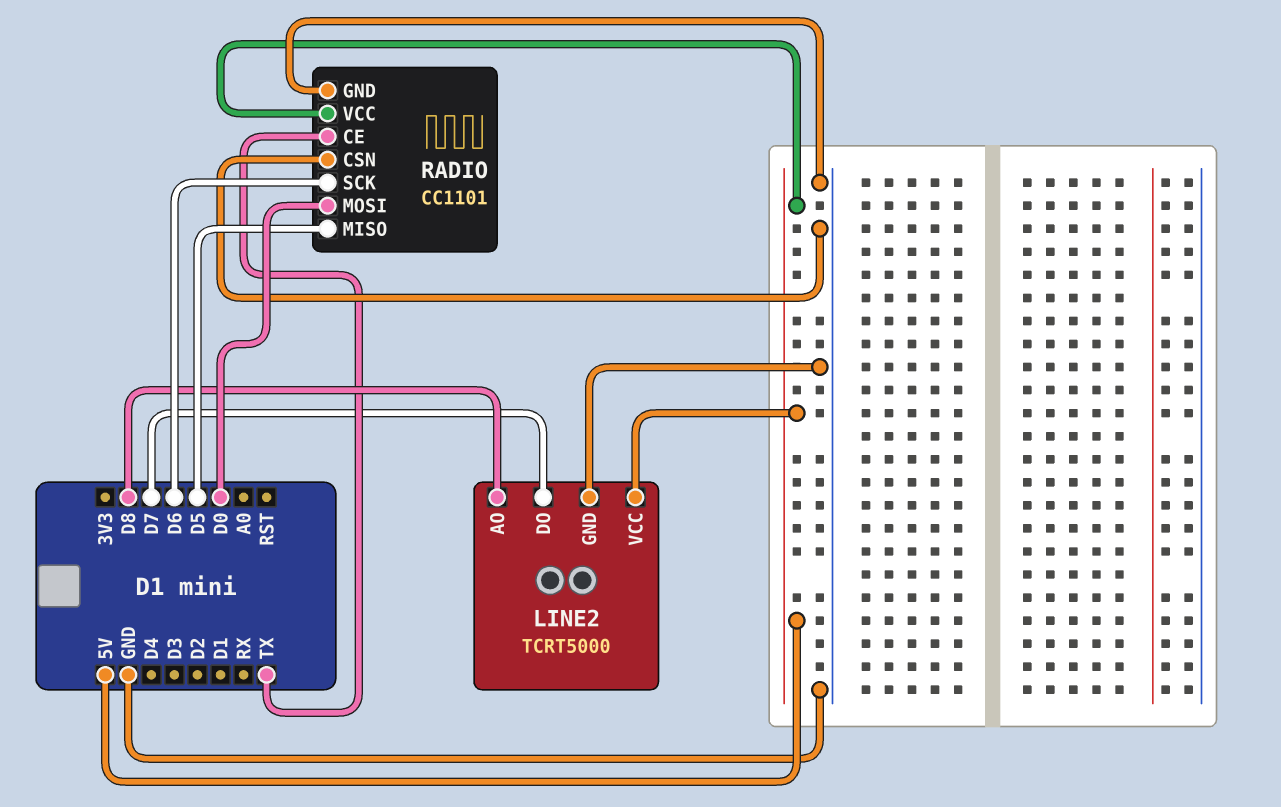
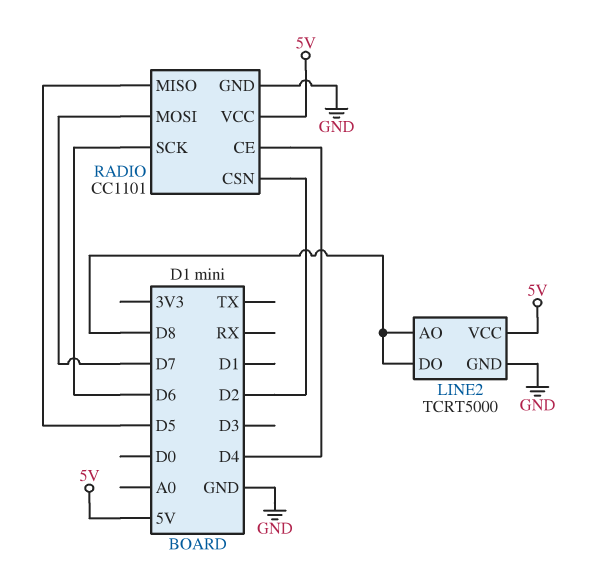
LINE2 pin DO: D7 -> D8
RADIO pin CE: TX -> D4
RADIO pin CSN: GND -> D2
RADIO pin MOSI: D0 -> D7

